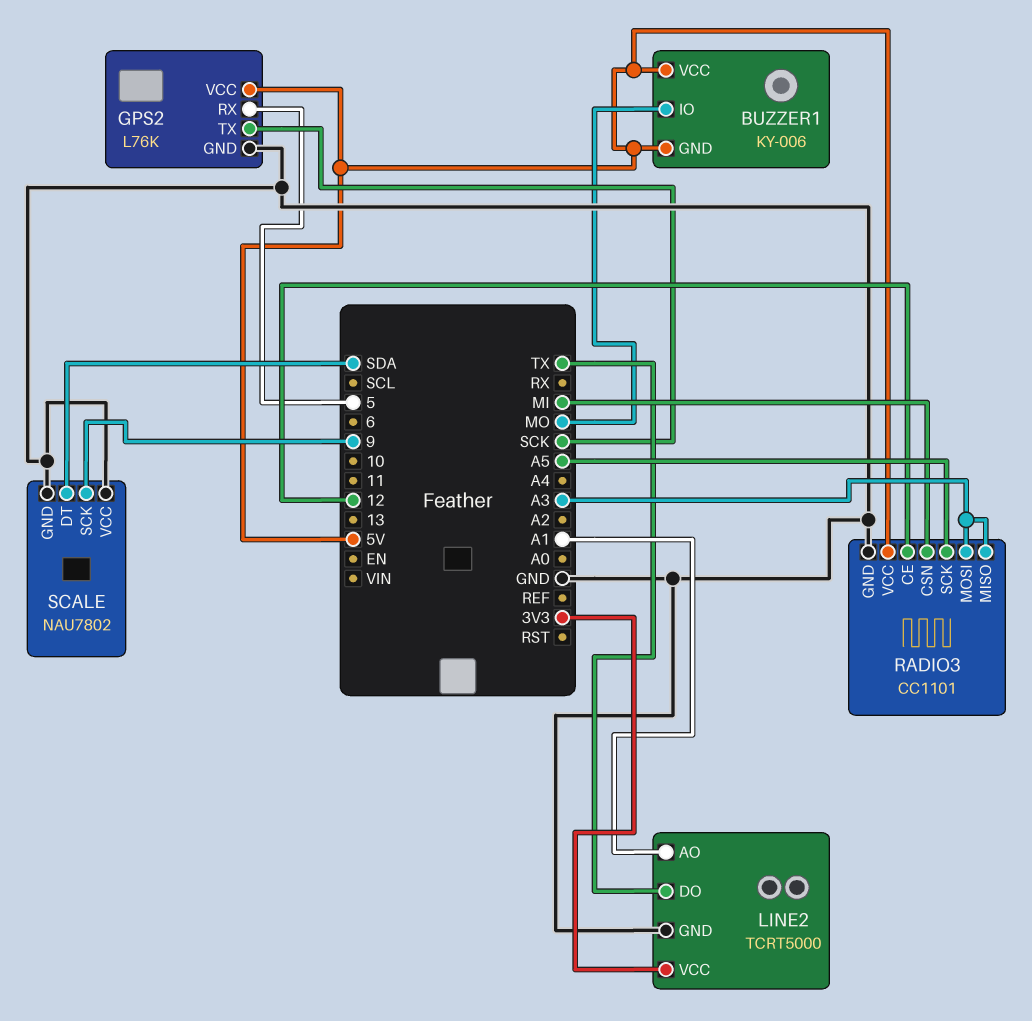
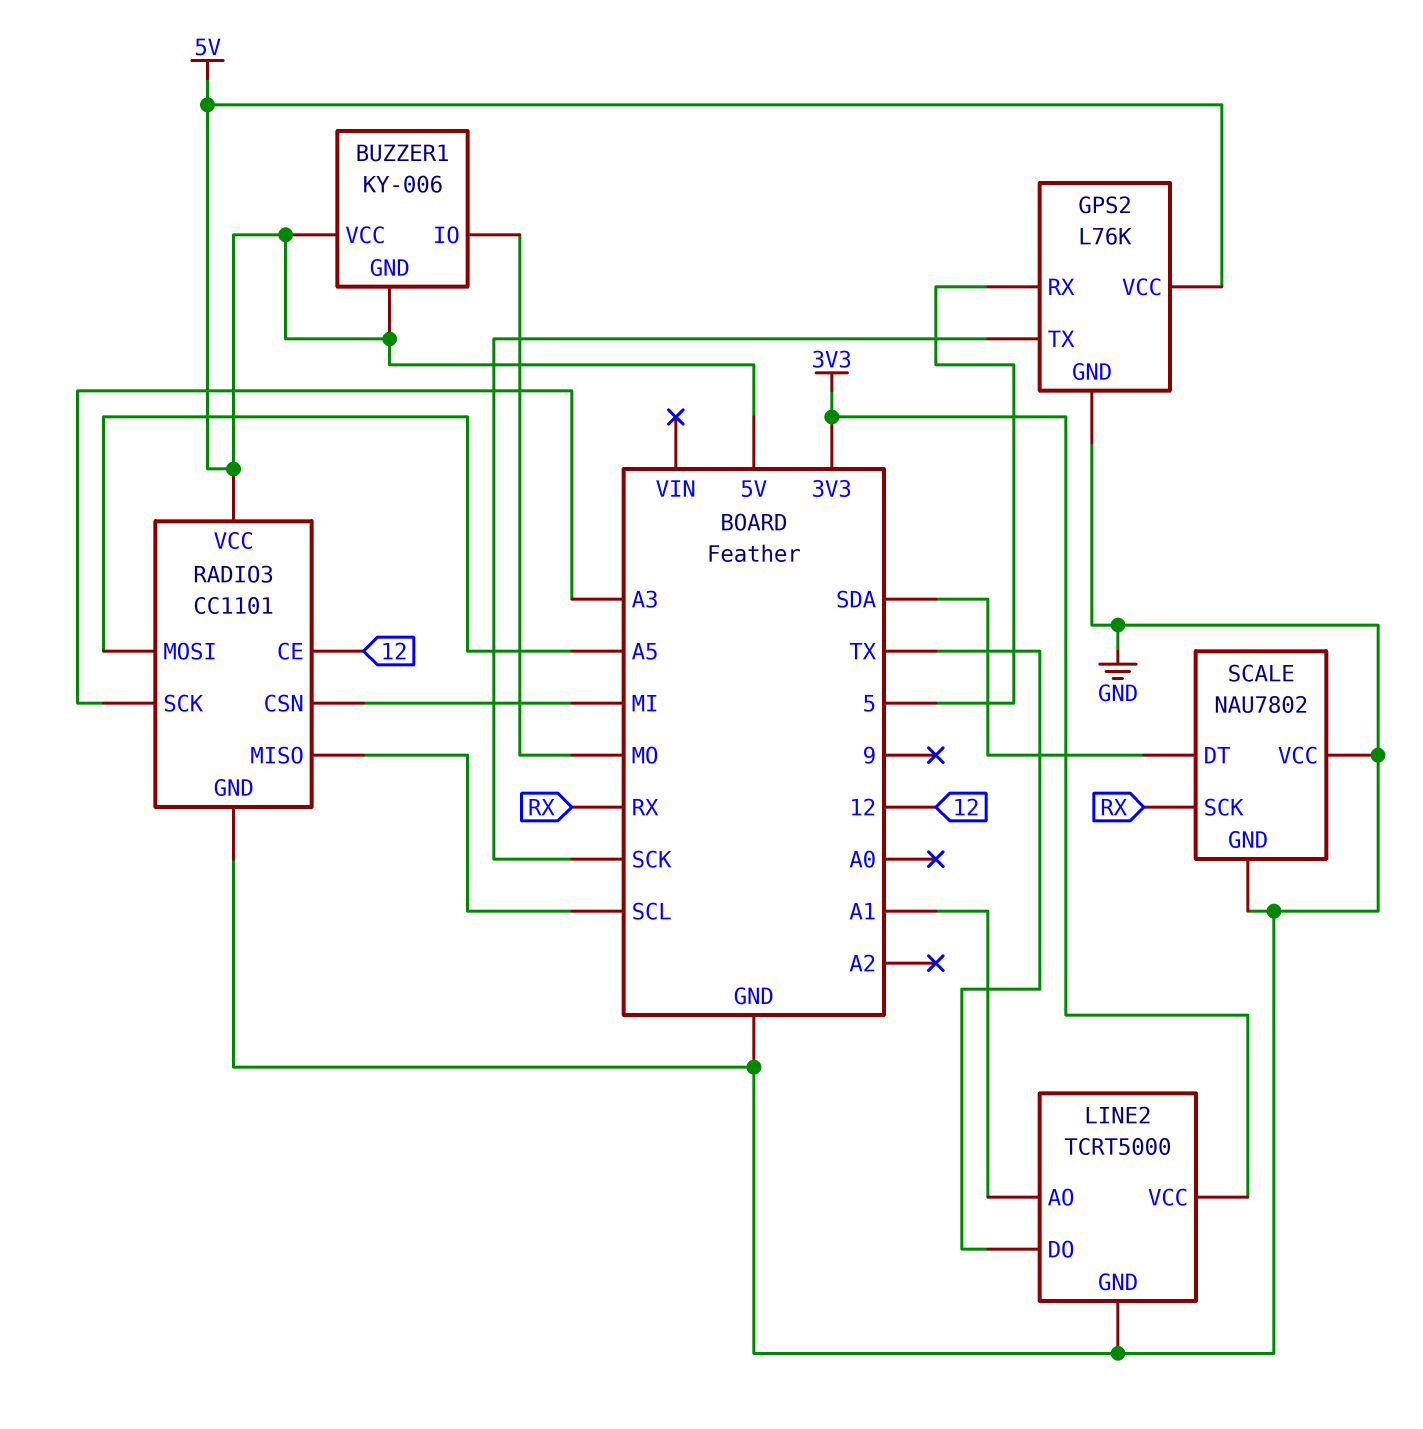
RADIO3 pin MISO: A3 -> SCL
RADIO3 pin MOSI: A3 -> A5
RADIO3 pin SCK: A5 -> A3
SCALE pin SCK: 9 -> RX

